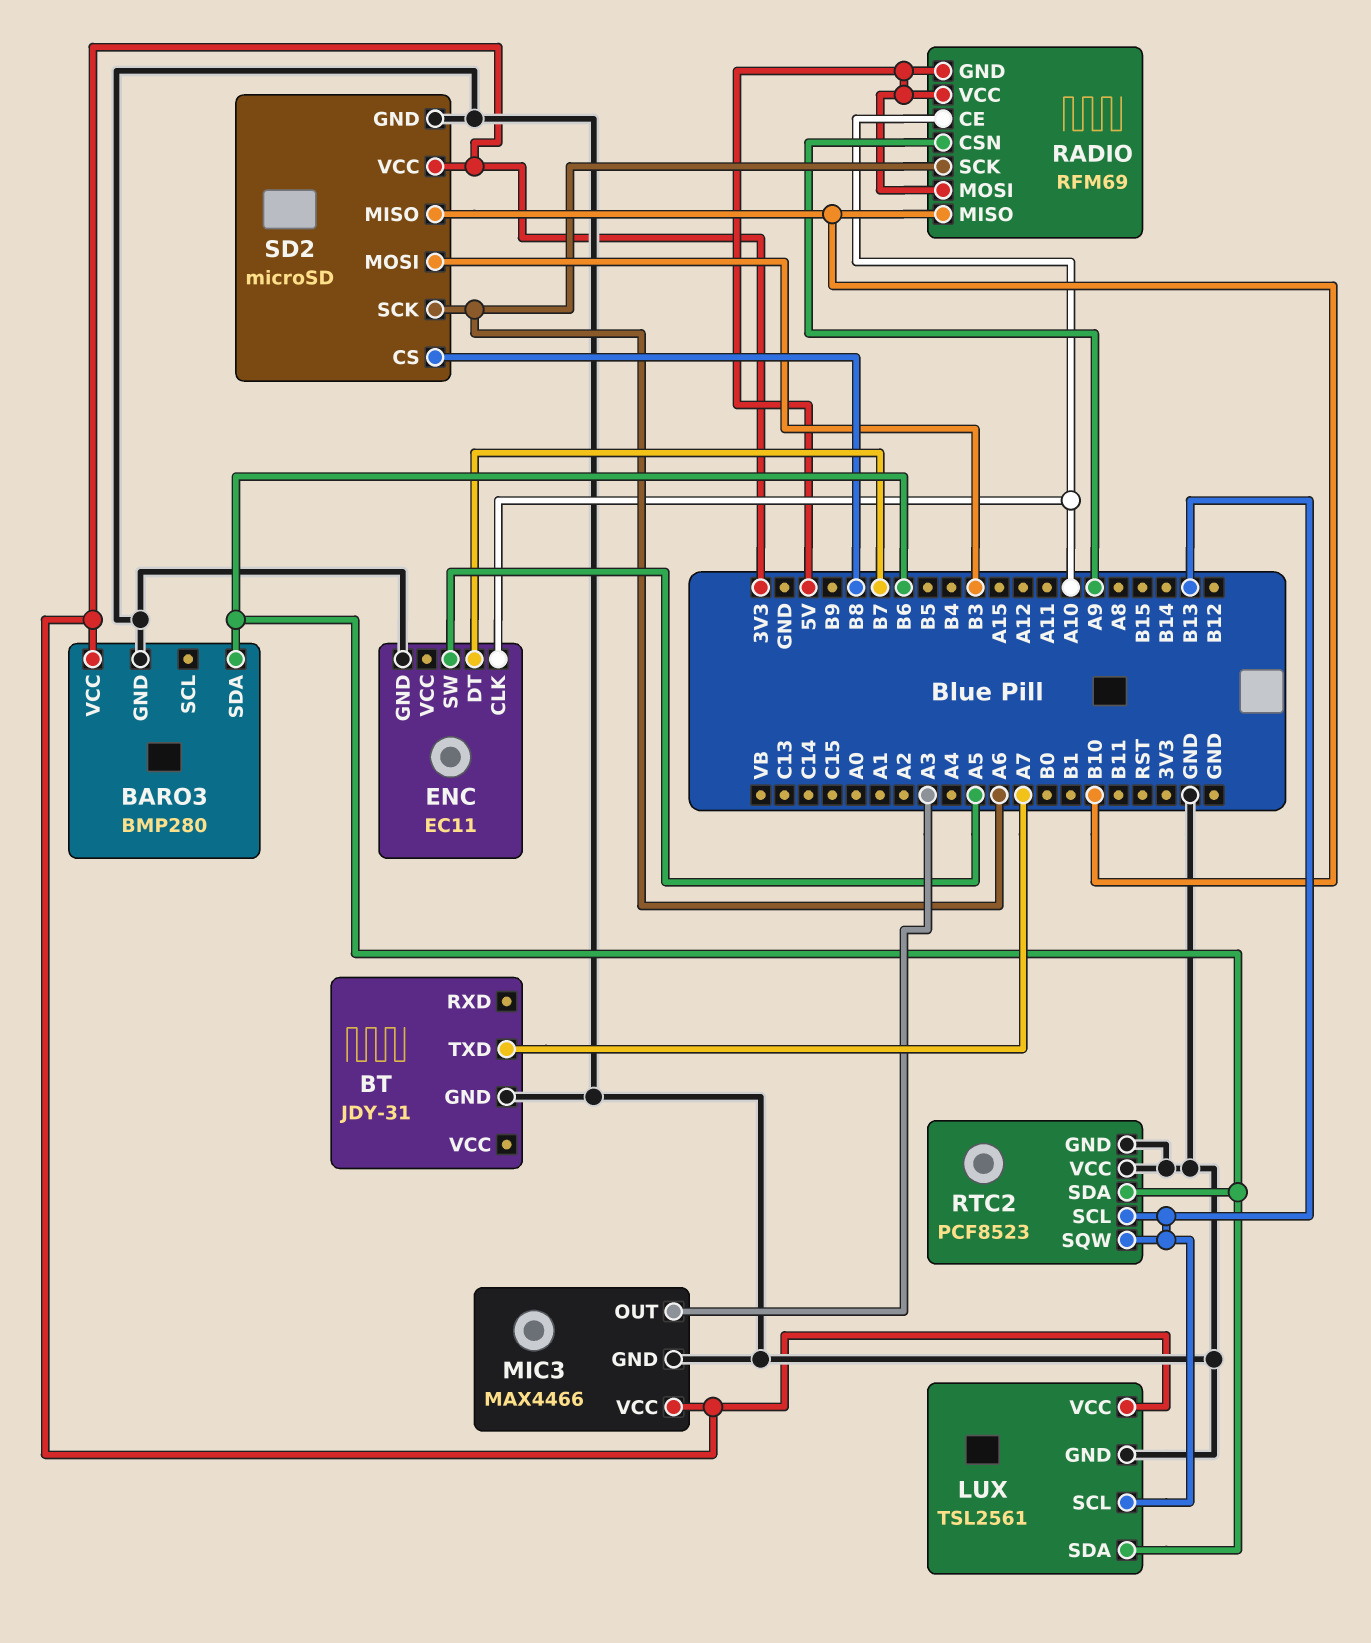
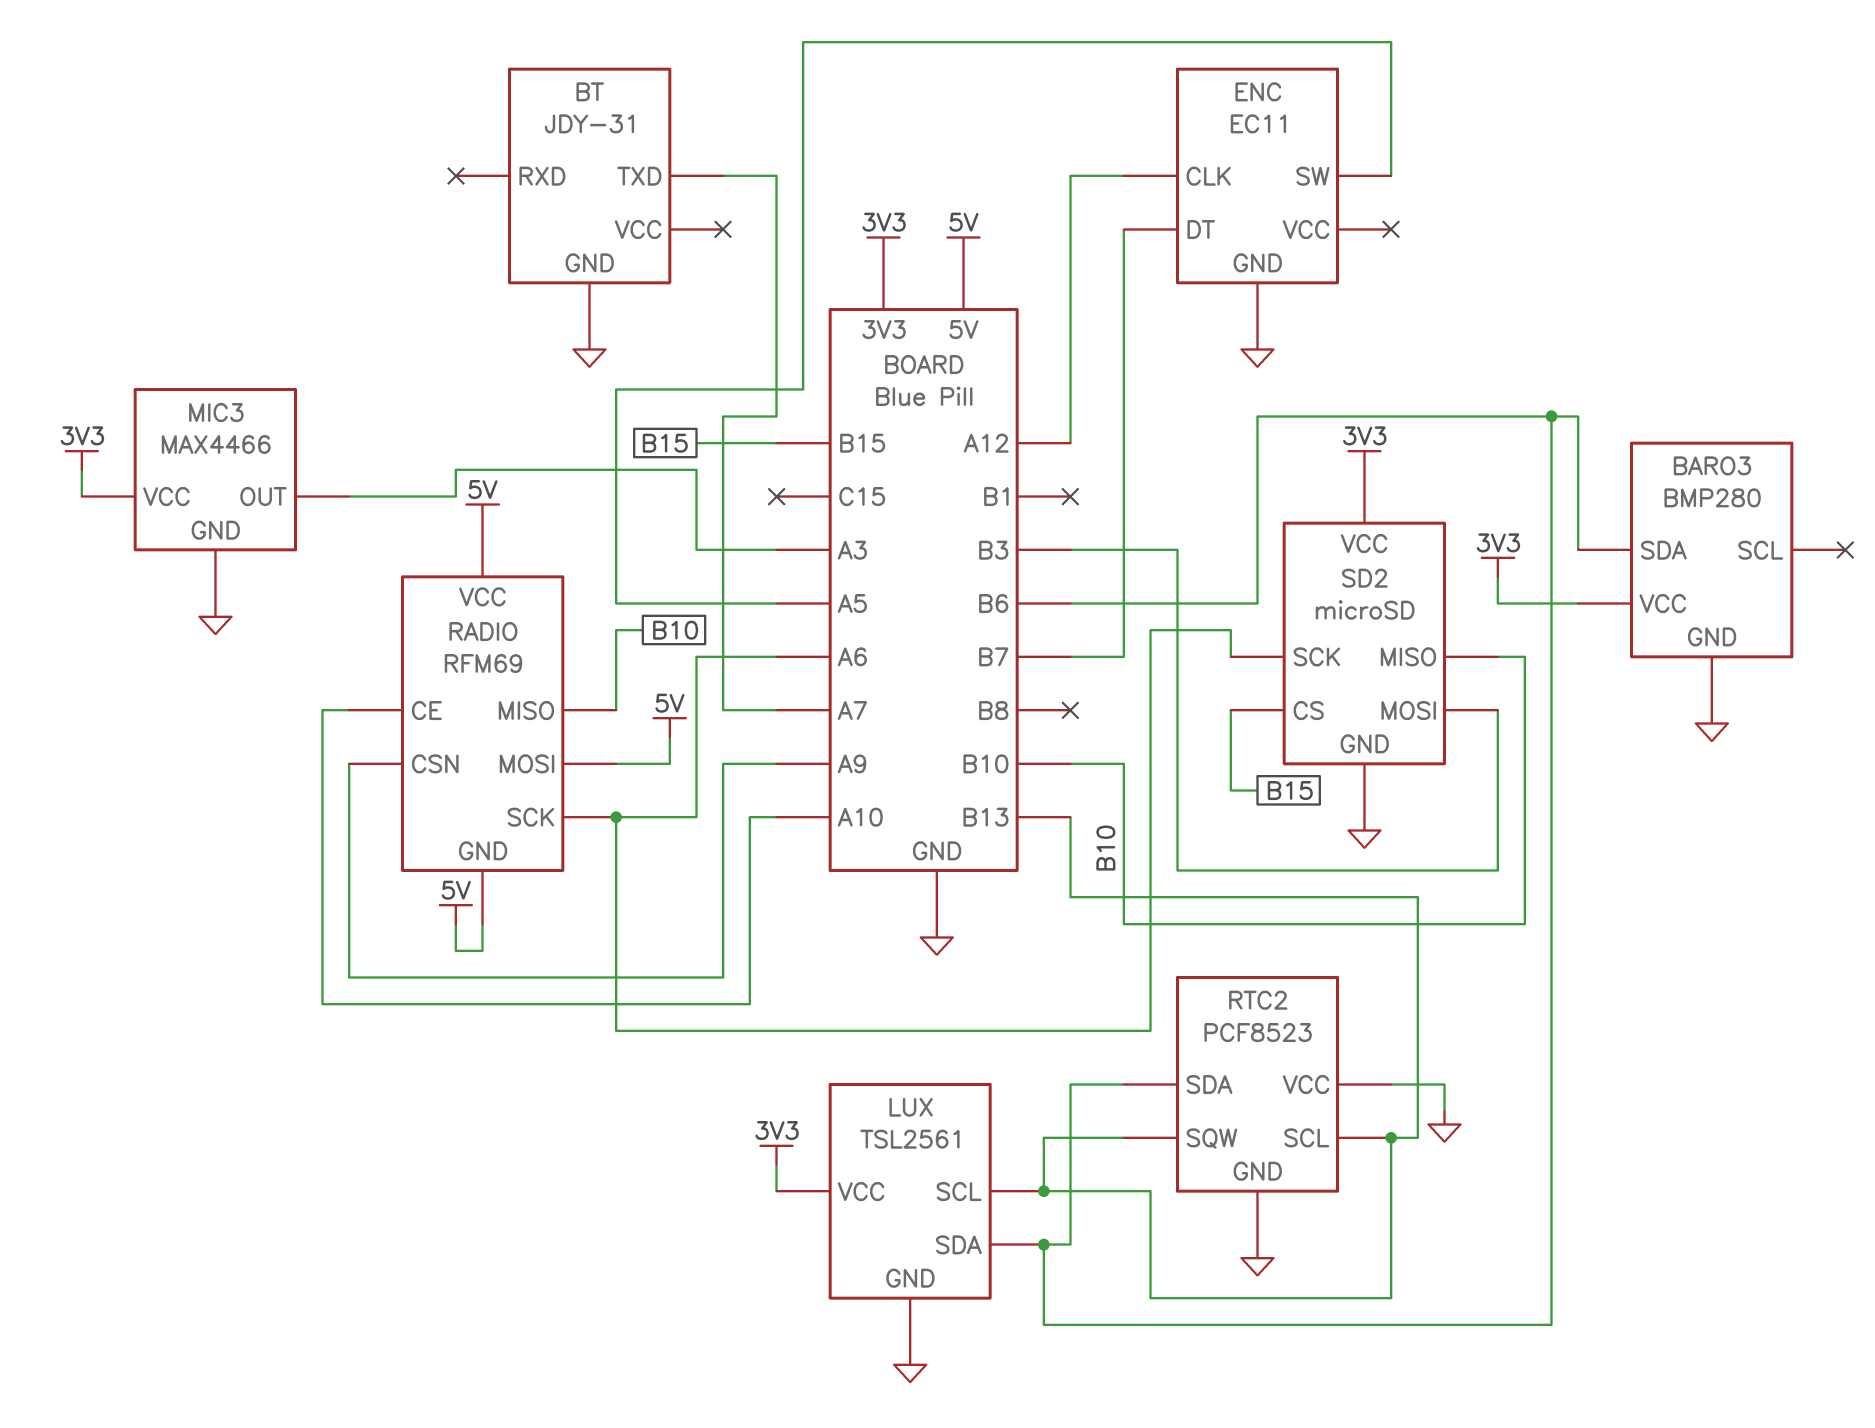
ENC pin CLK: A10 -> A12
SD2 pin CS: B8 -> B15

